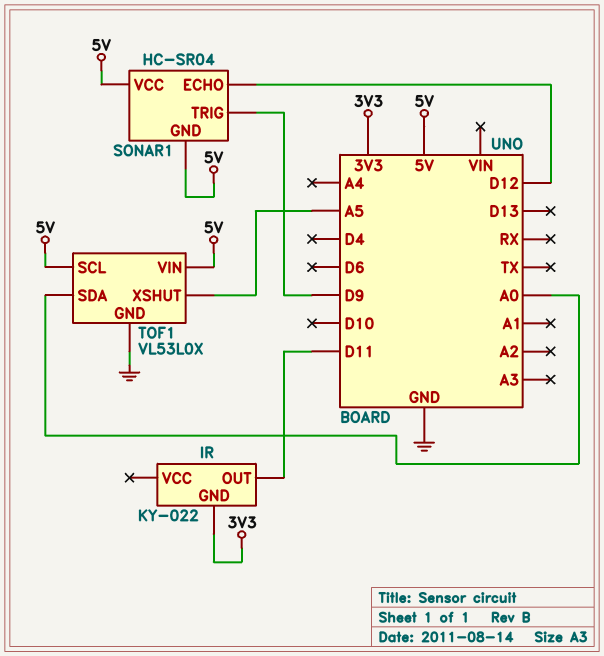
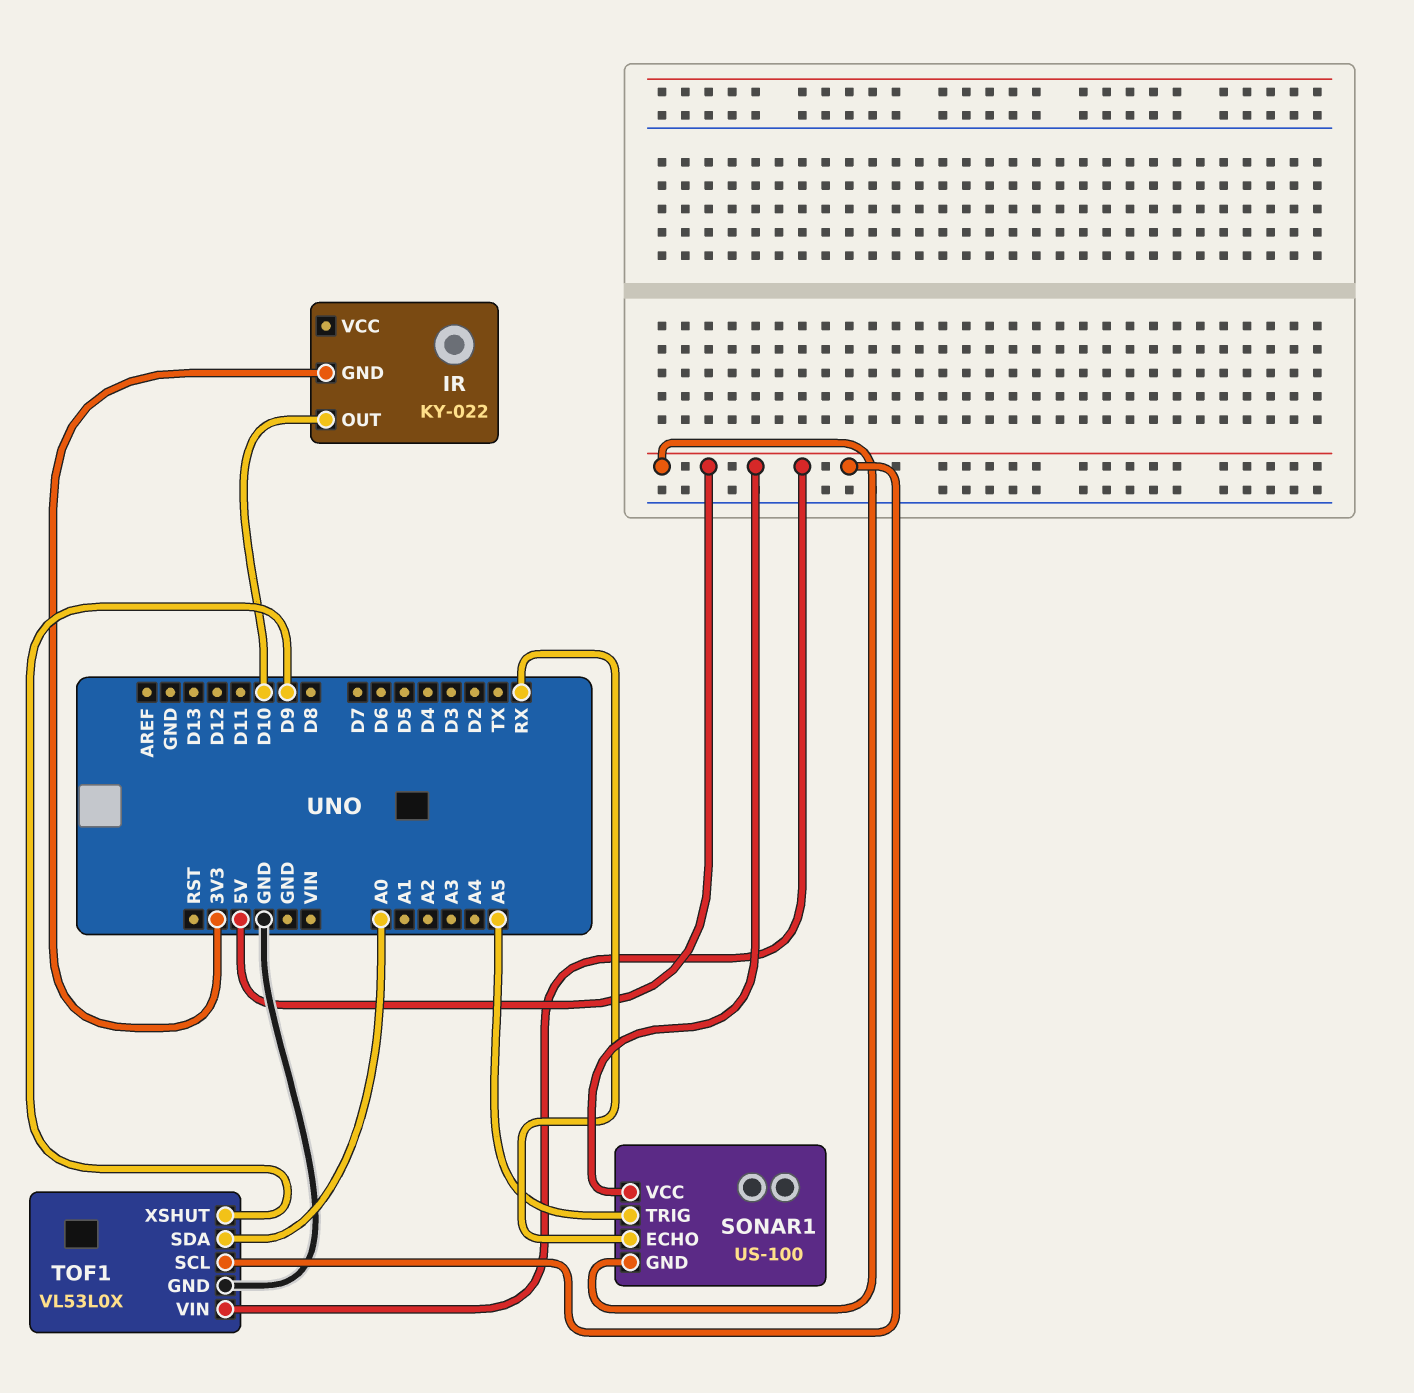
IR pin OUT: D11 -> D10
SONAR1: HC-SR04 -> US-100
SONAR1 pin ECHO: D12 -> RX
SONAR1 pin TRIG: D9 -> A5
TOF1 pin XSHUT: A5 -> D9

